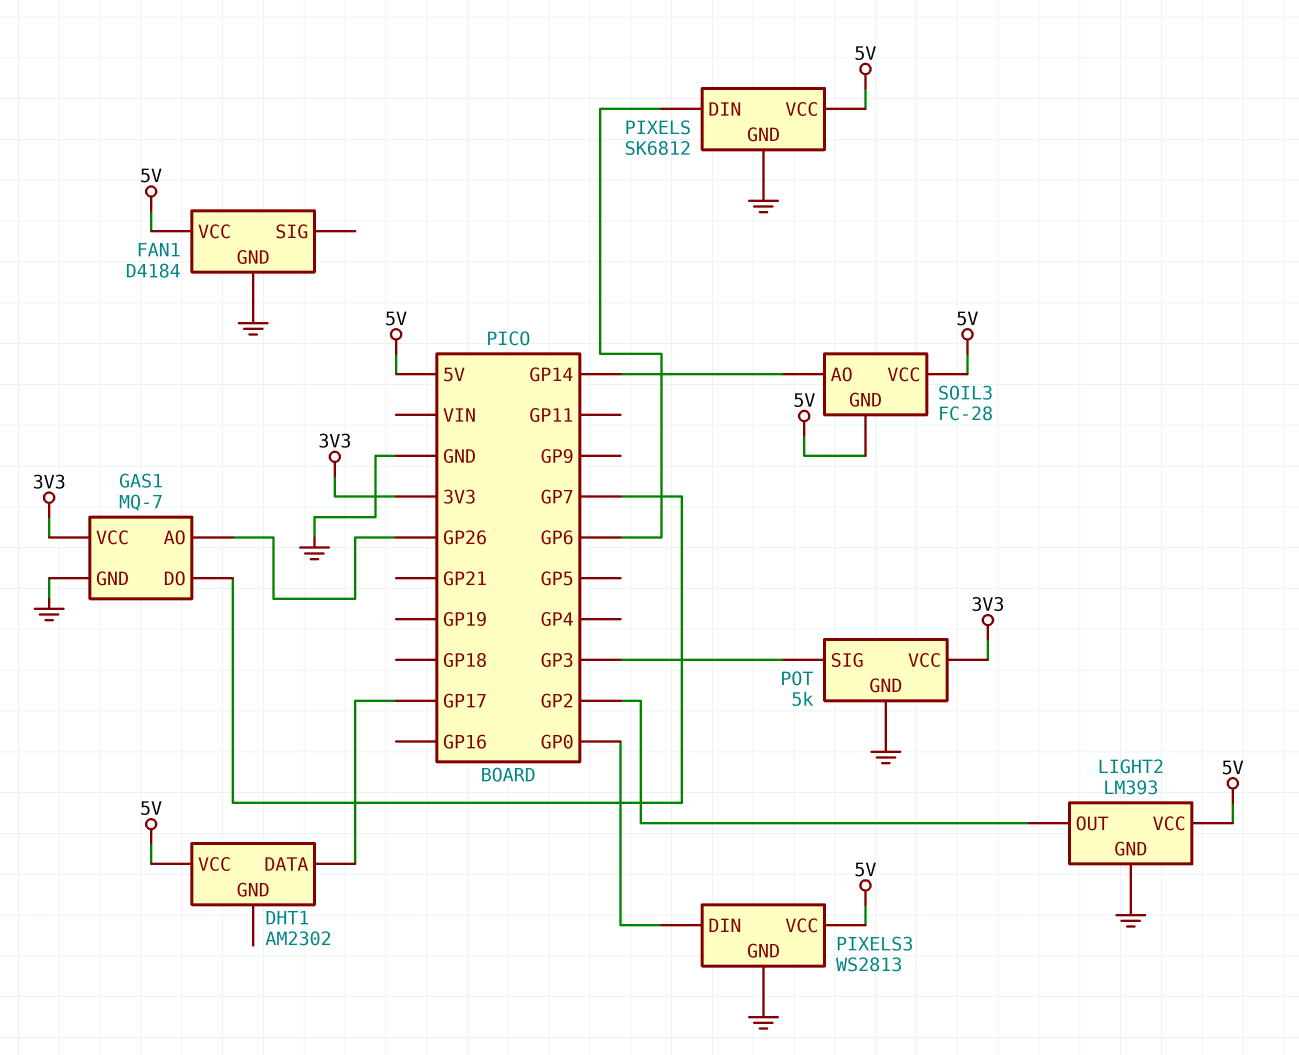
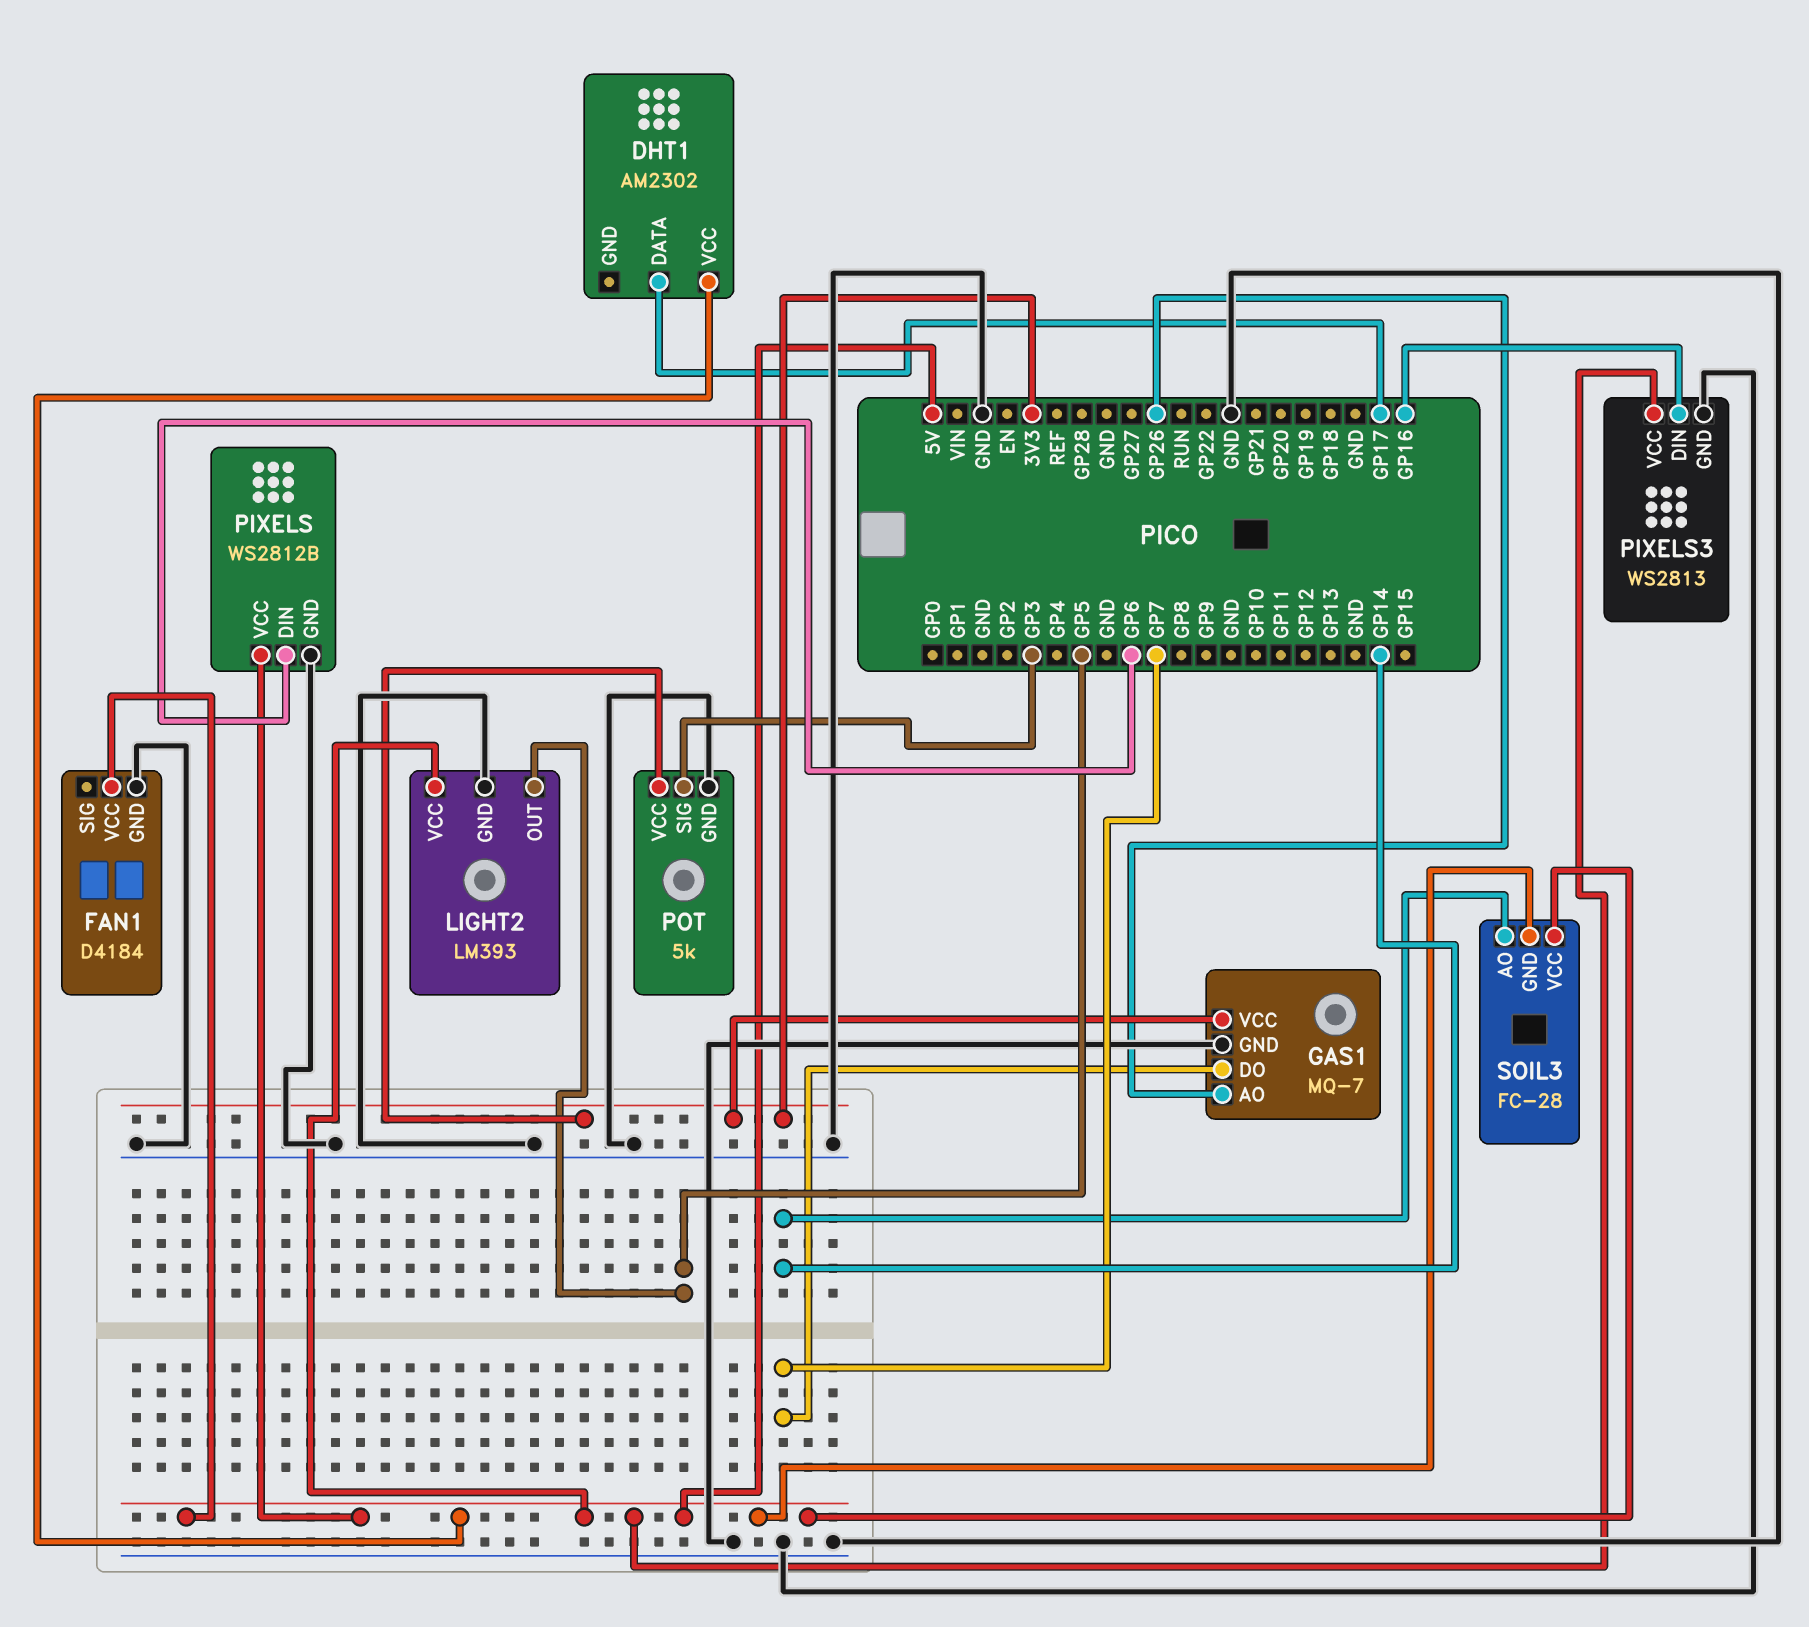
LIGHT2 pin OUT: GP2 -> GP5
PIXELS: SK6812 -> WS2812B
PIXELS3 pin DIN: GP0 -> GP16

